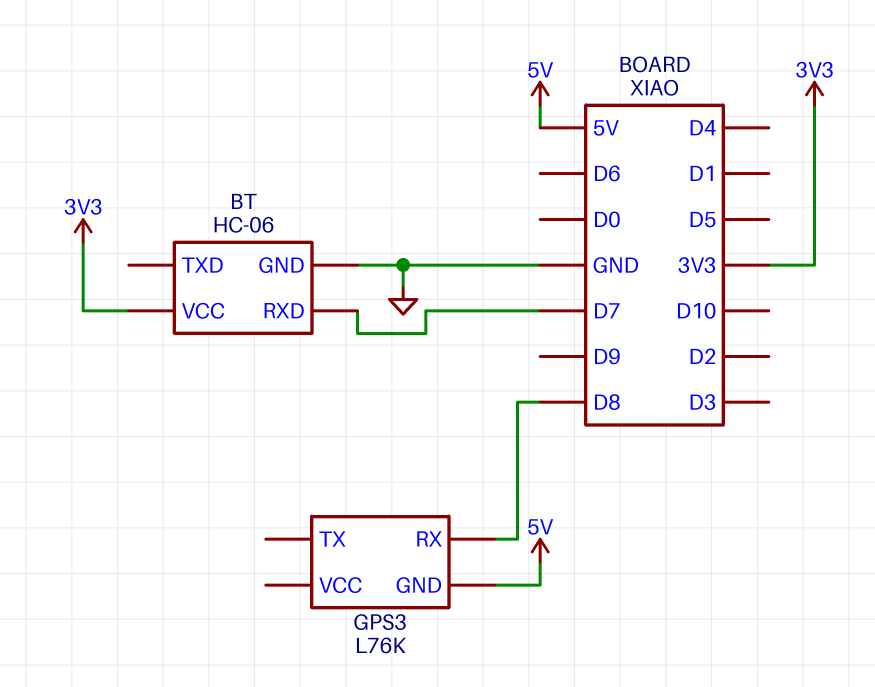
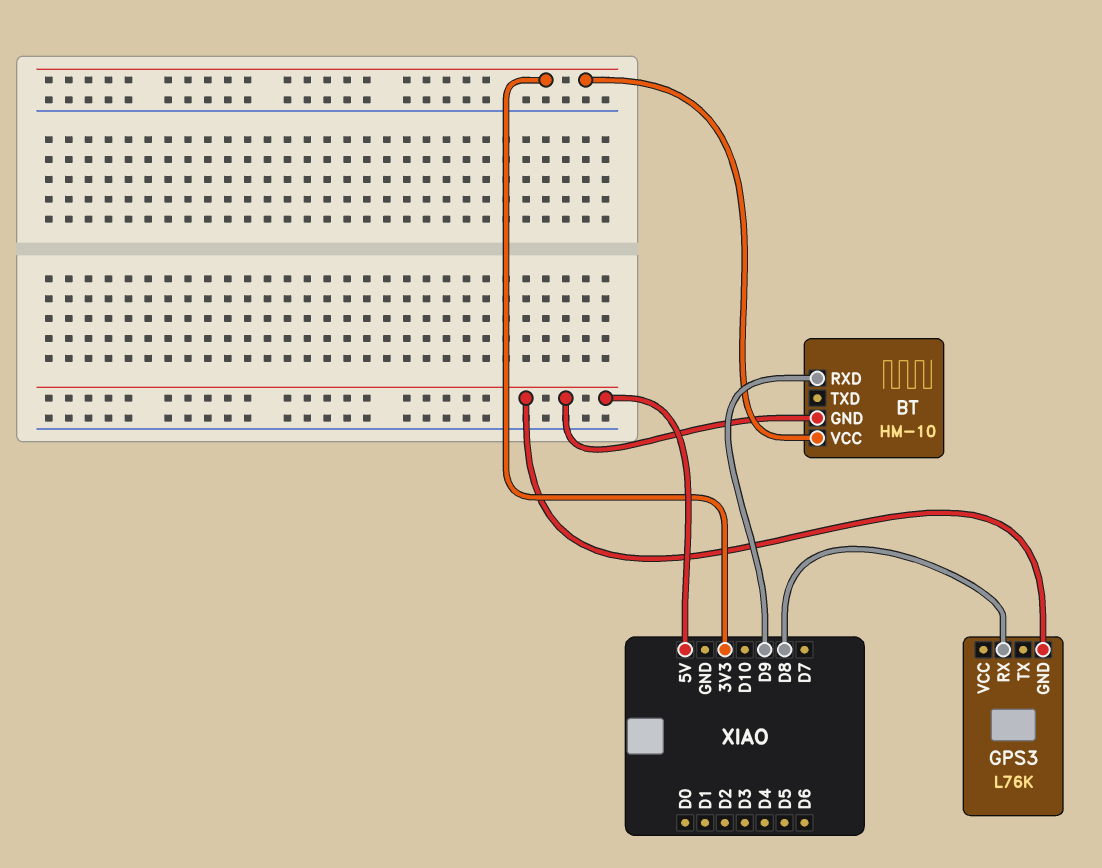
BT: HC-06 -> HM-10
BT pin GND: GND -> 5V
BT pin RXD: D7 -> D9

